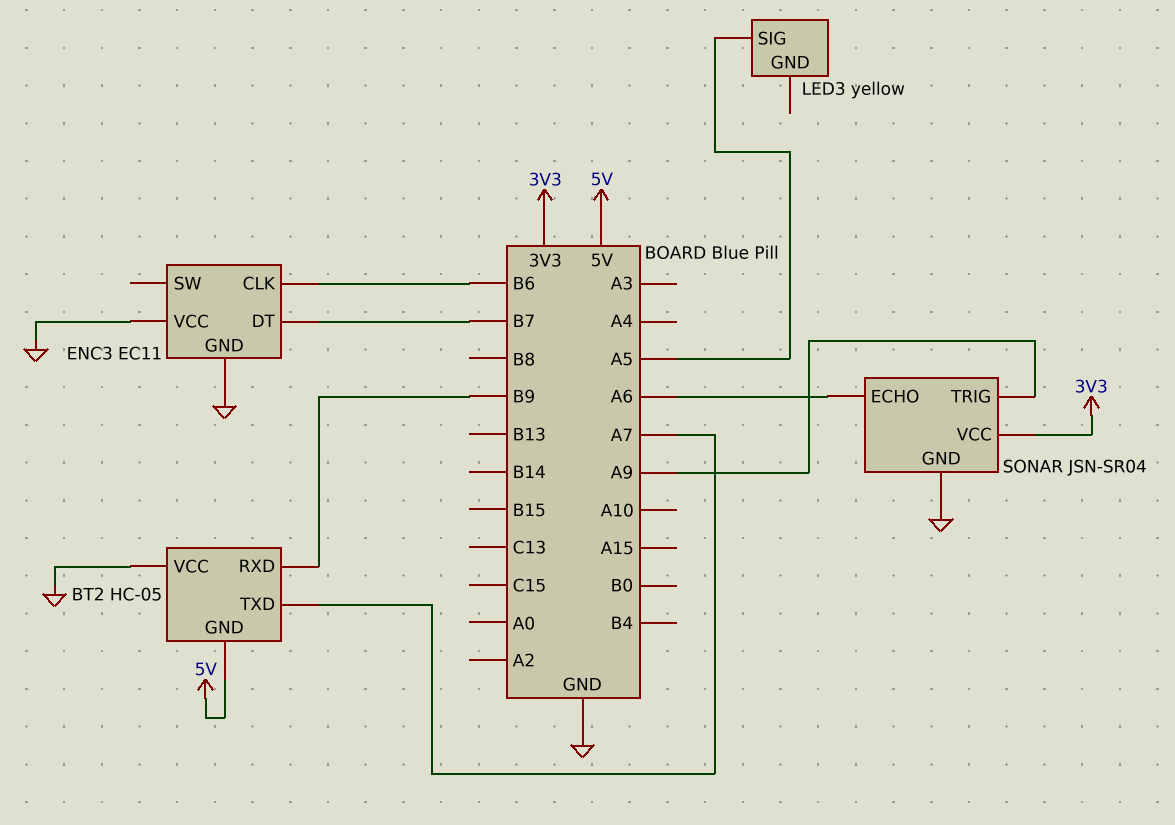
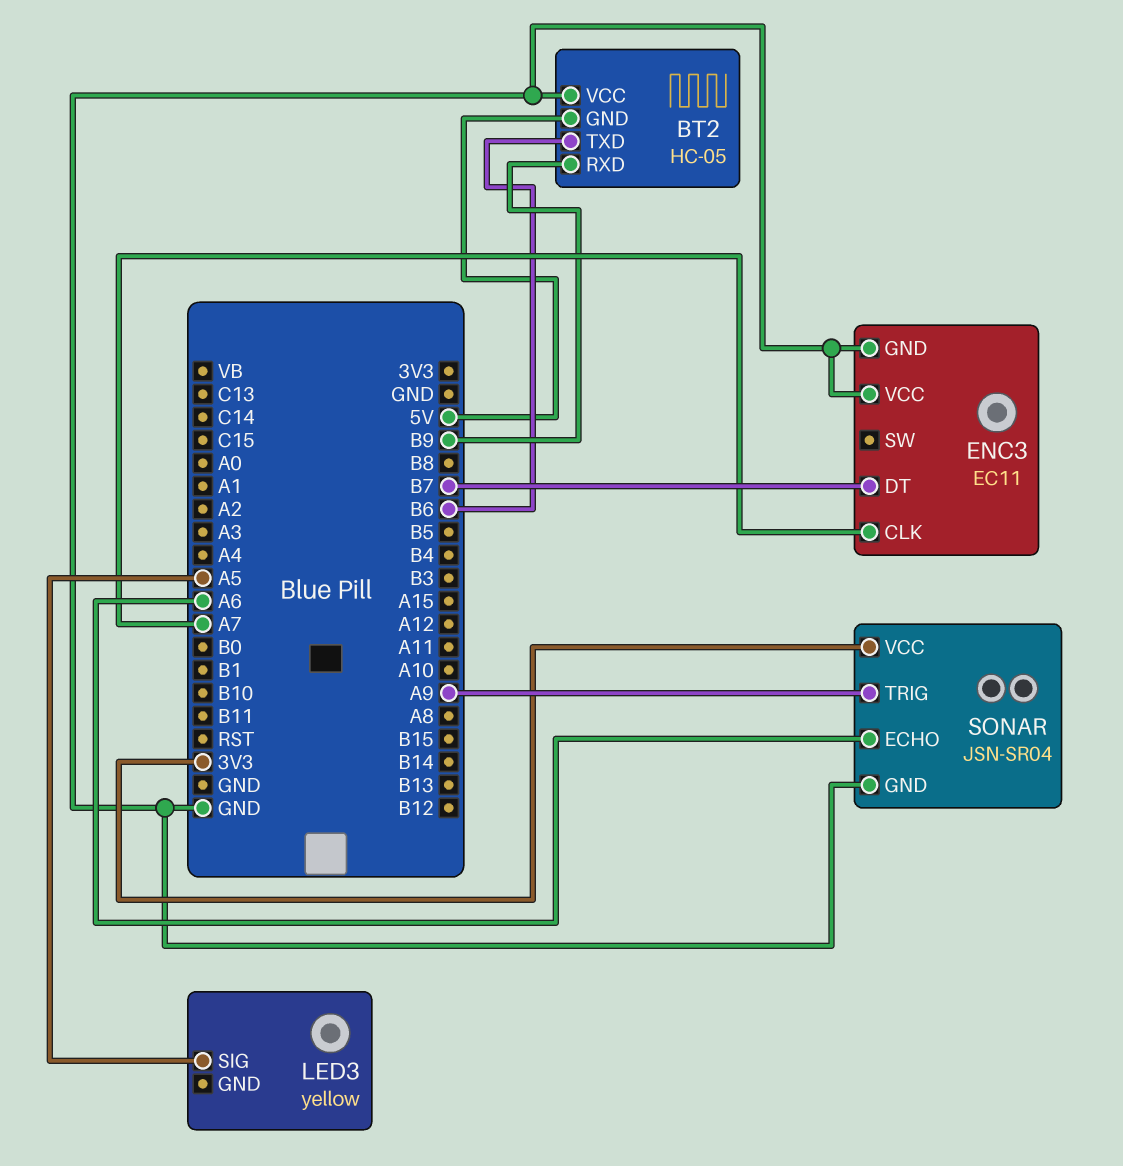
BT2 pin TXD: A7 -> B6
ENC3 pin CLK: B6 -> A7

